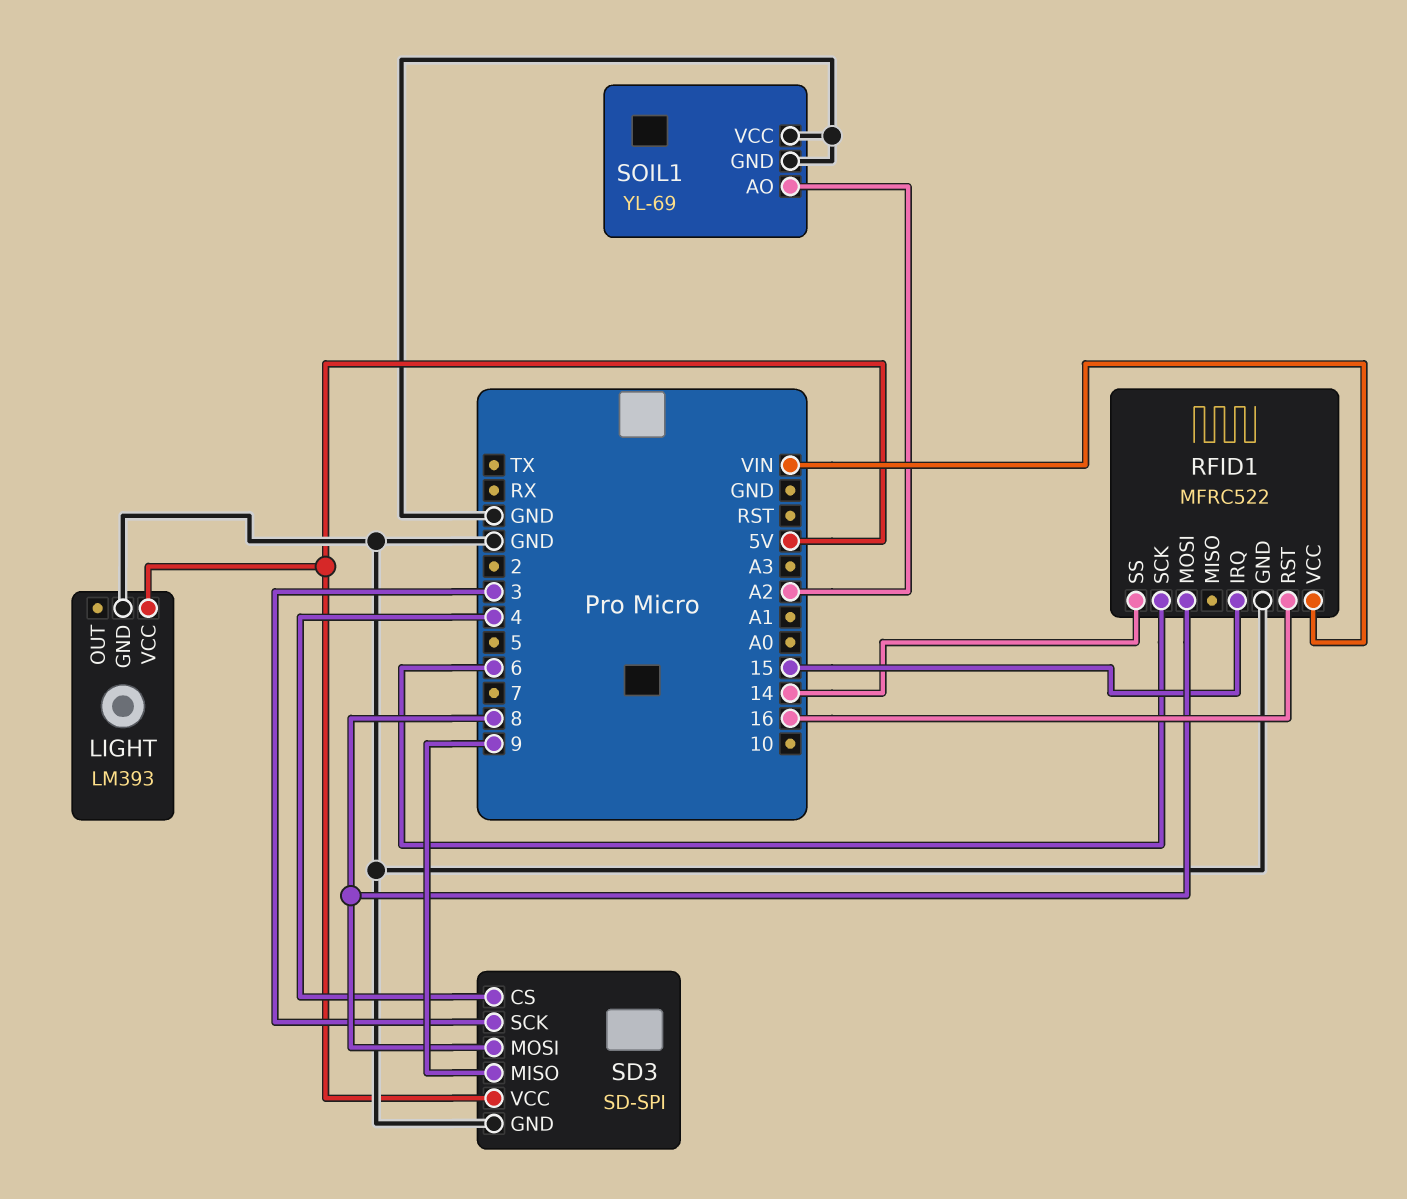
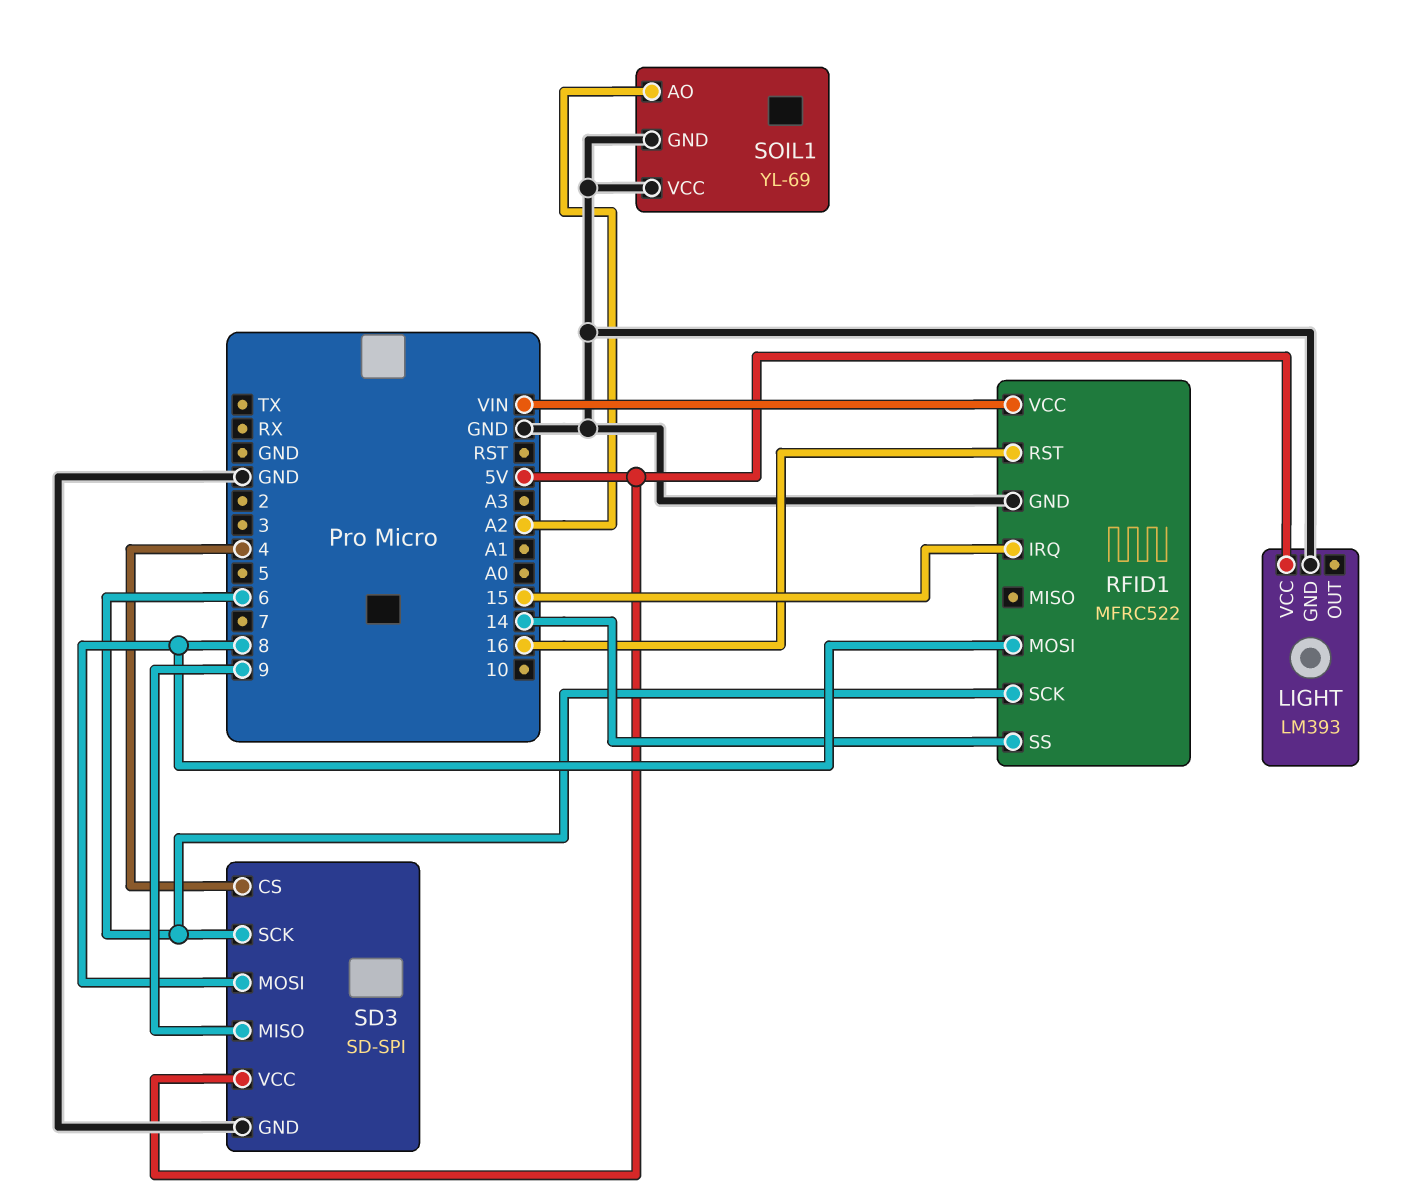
SD3 pin SCK: 3 -> 6

